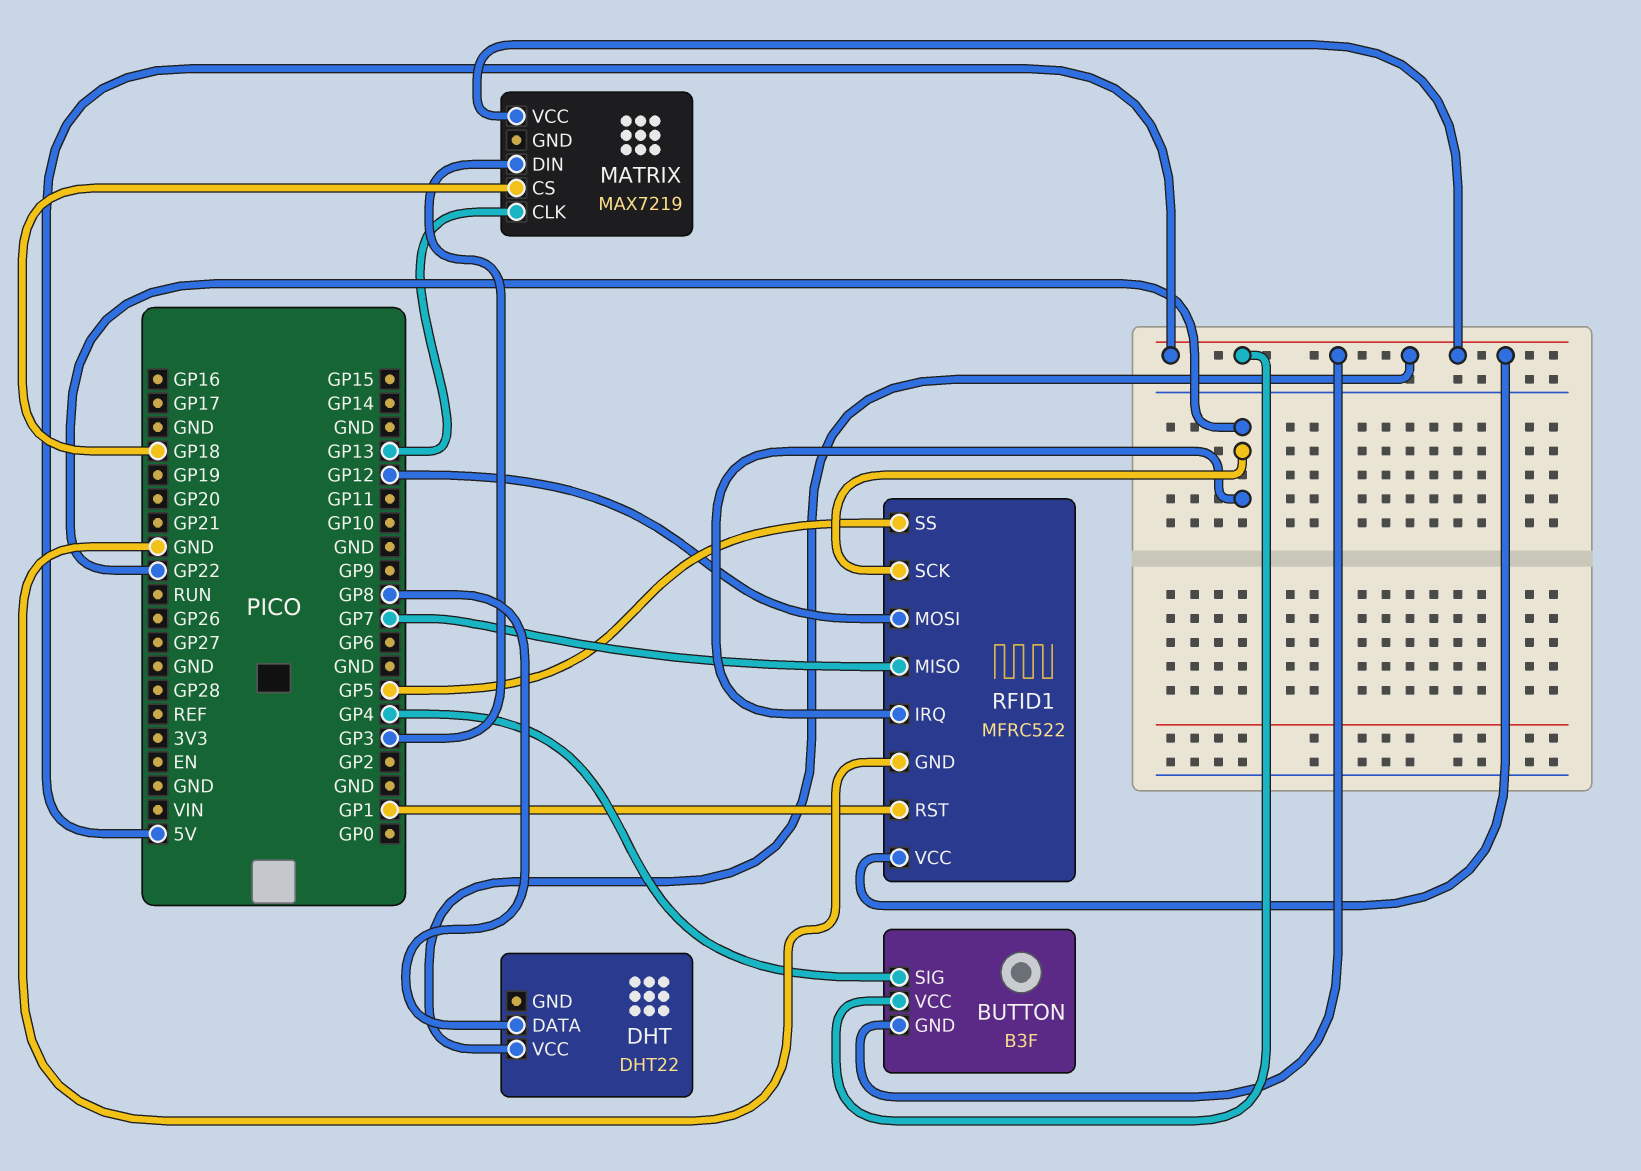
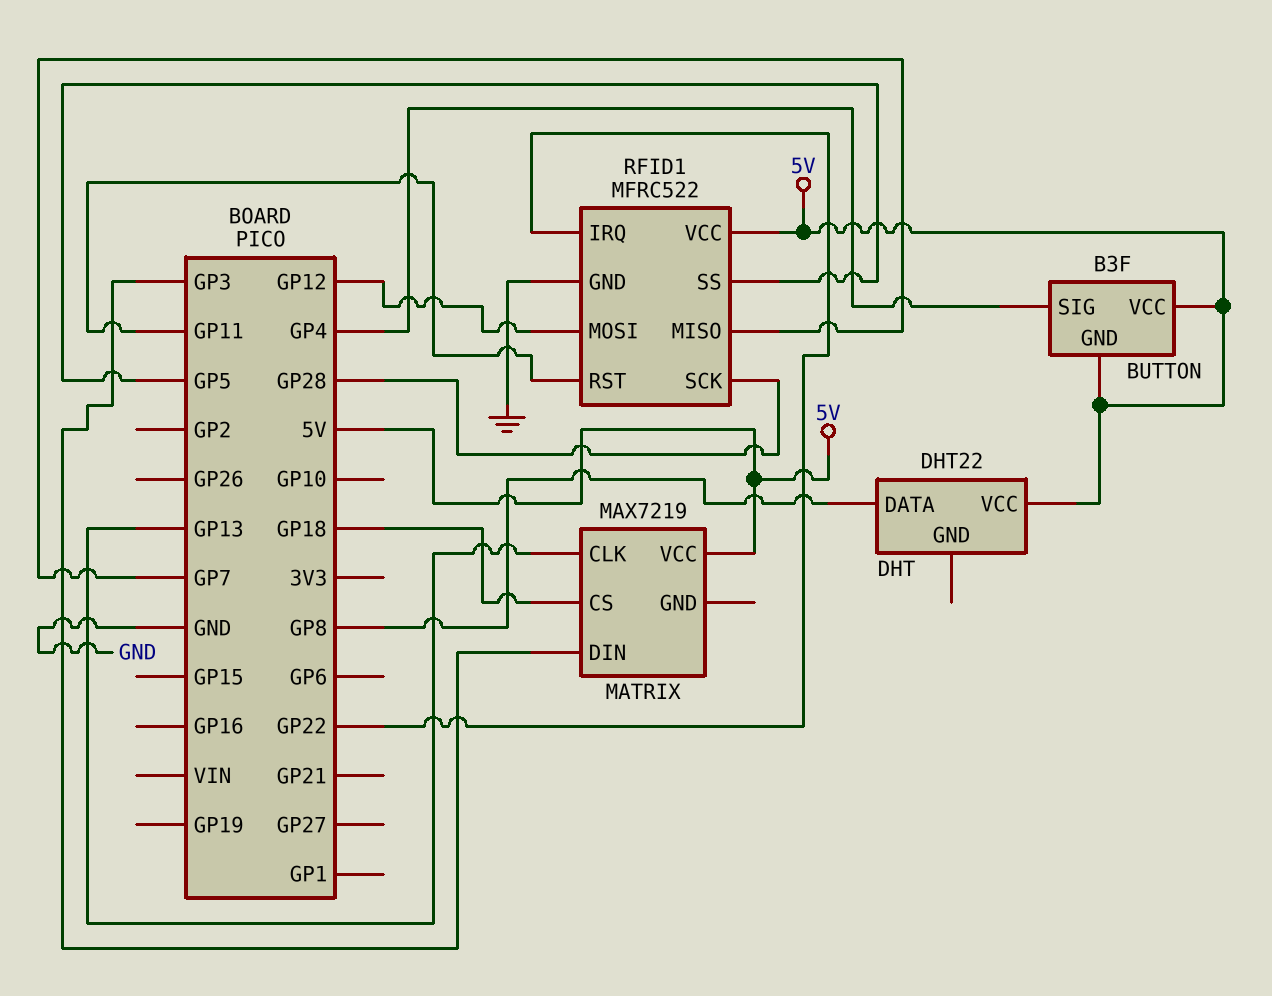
RFID1 pin RST: GP1 -> GP11
RFID1 pin SCK: GP22 -> GP28

